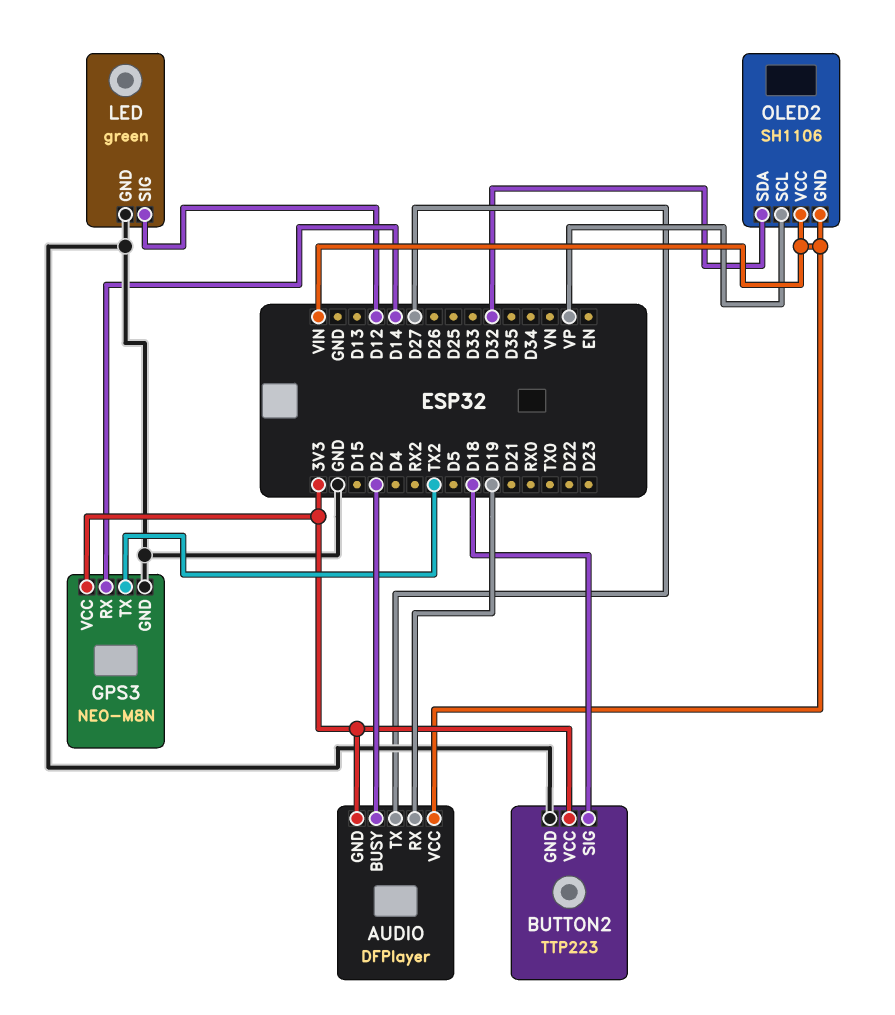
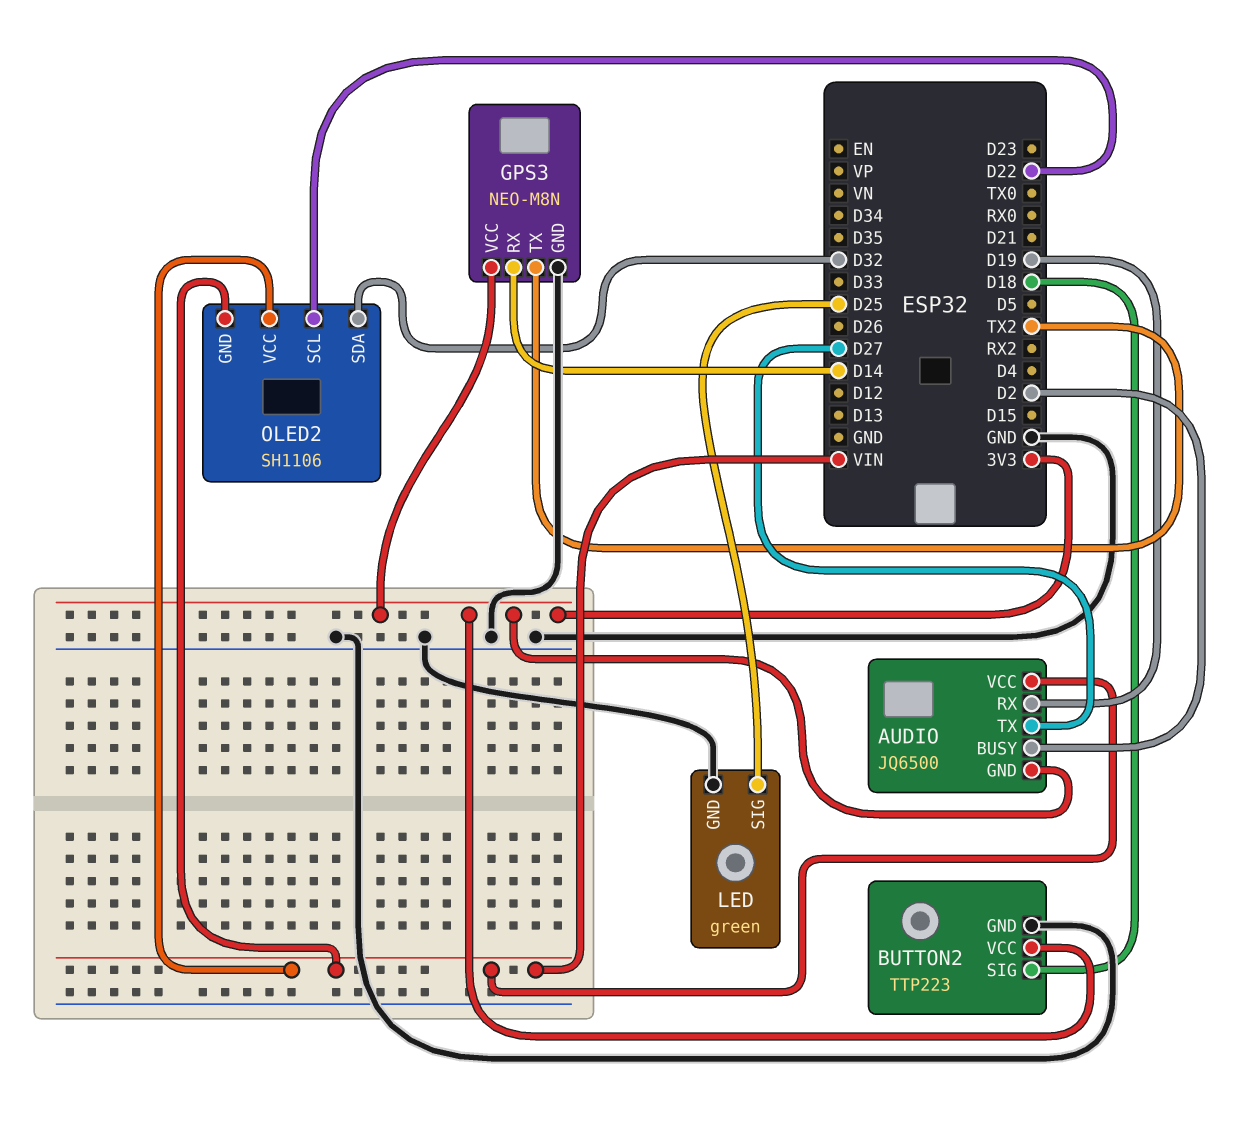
AUDIO: DFPlayer -> JQ6500
LED pin SIG: D12 -> D25
OLED2 pin SCL: VP -> D22

